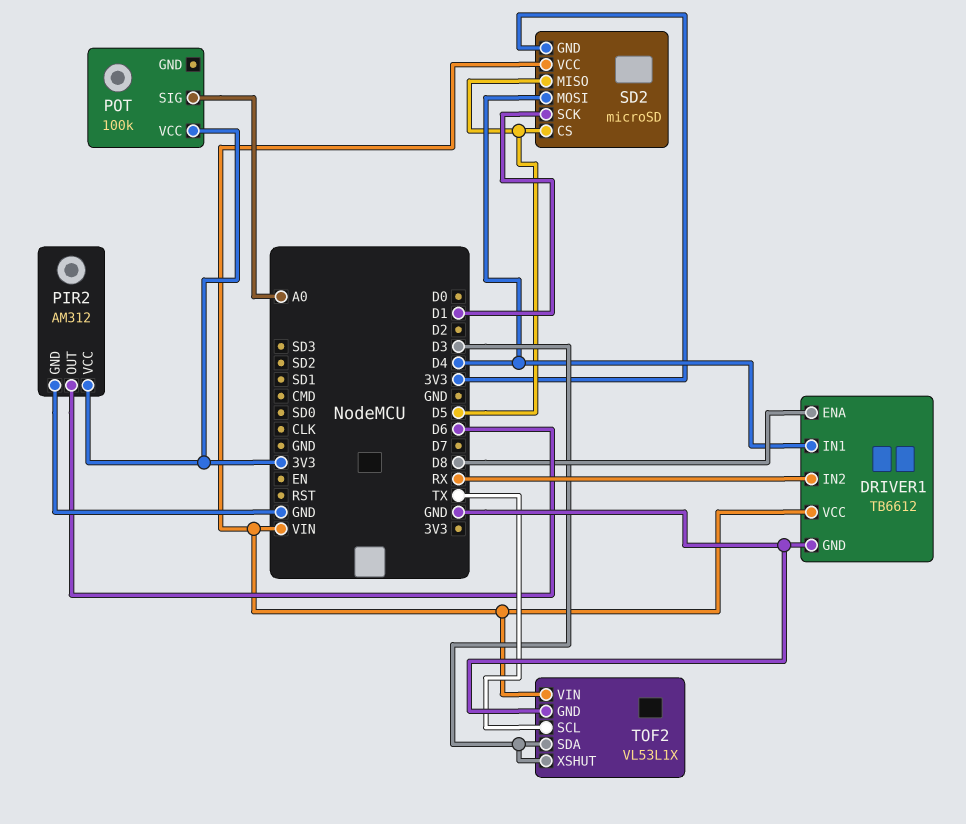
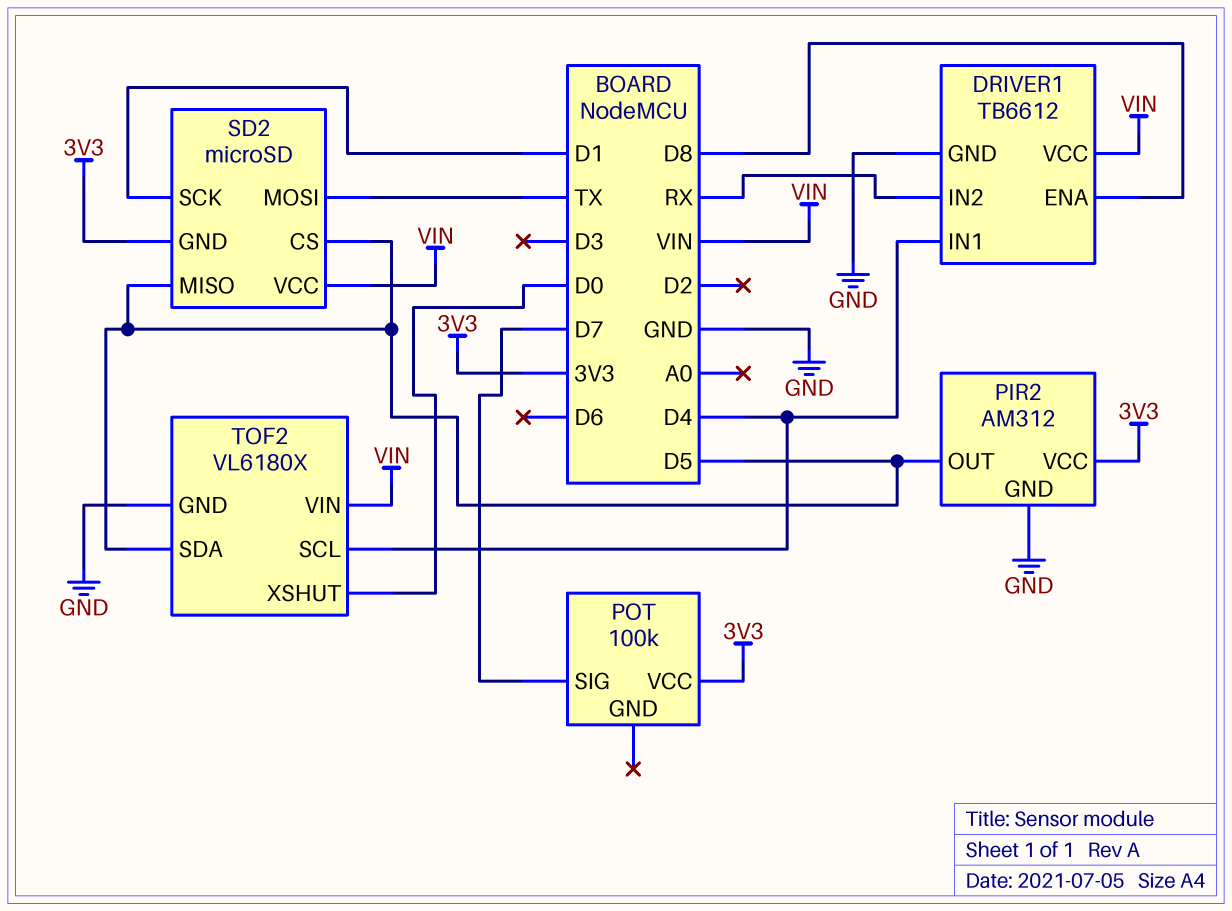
PIR2 pin OUT: D6 -> D5
POT pin SIG: A0 -> D7
SD2 pin MOSI: D4 -> TX
TOF2: VL53L1X -> VL6180X
TOF2 pin SCL: TX -> D4
TOF2 pin SDA: D3 -> D5
TOF2 pin XSHUT: D3 -> D0

